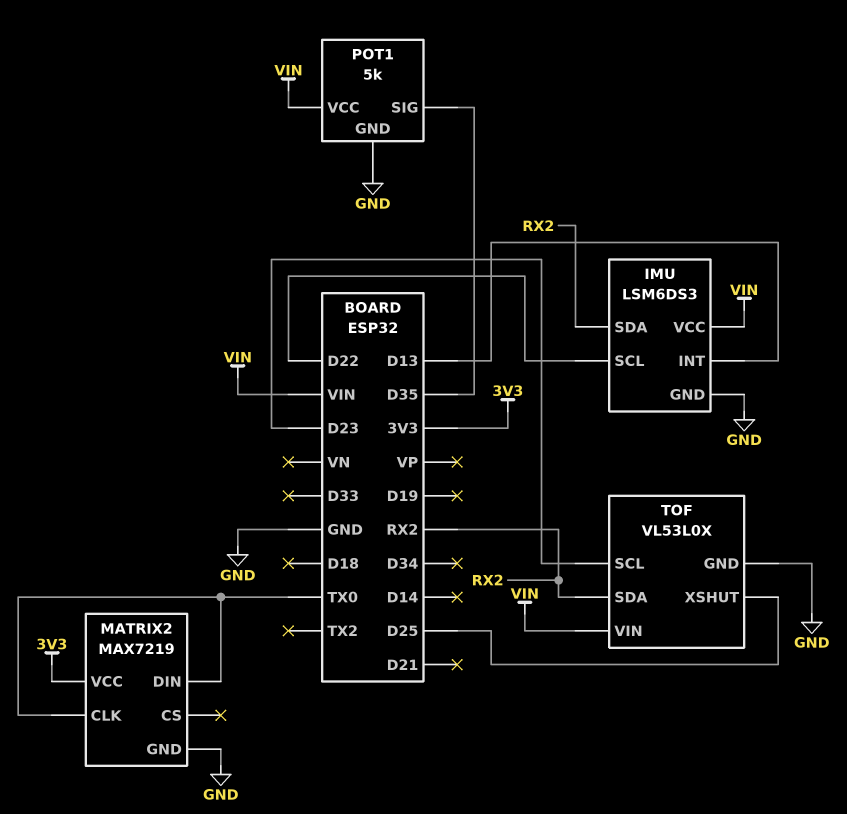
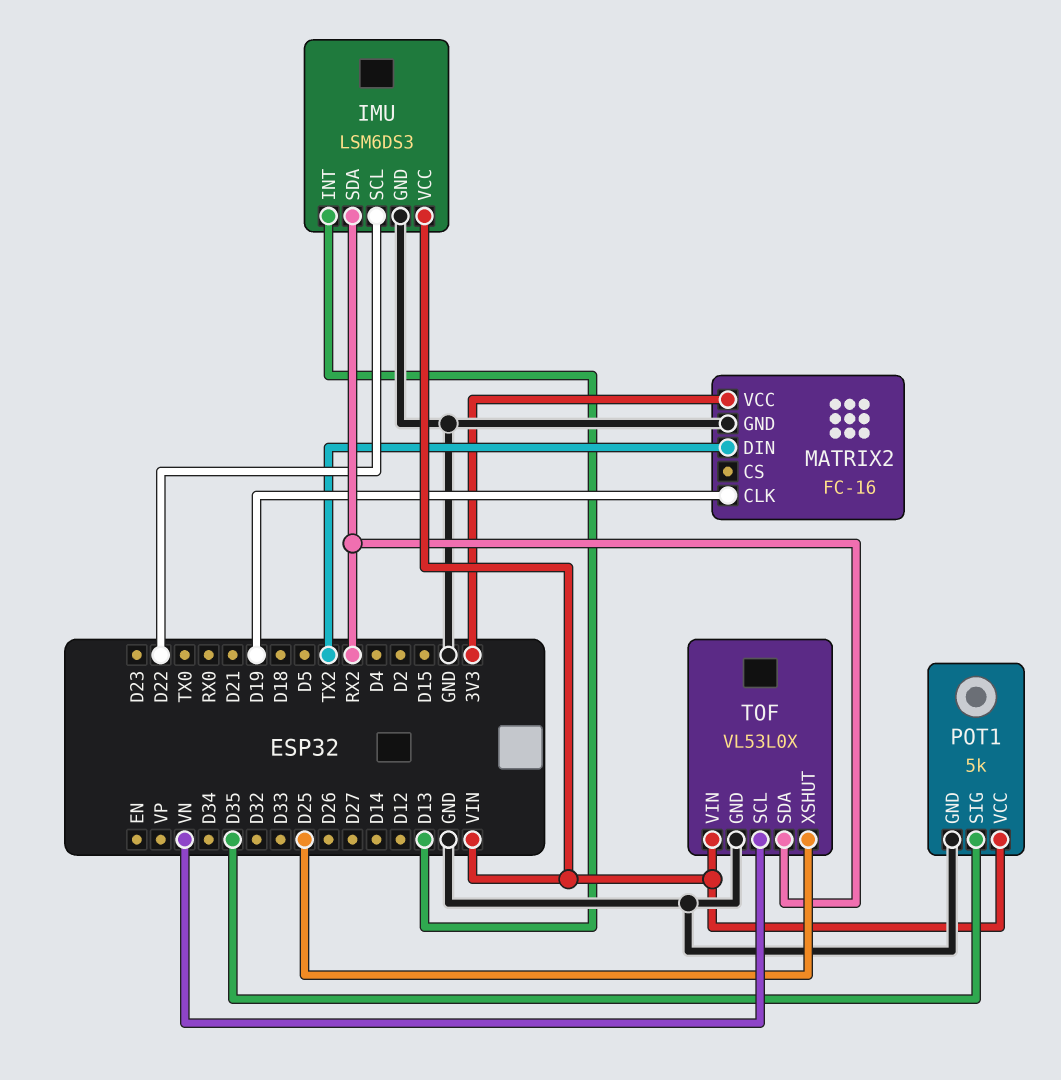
MATRIX2: MAX7219 -> FC-16
MATRIX2 pin CLK: TX0 -> D19
MATRIX2 pin DIN: TX0 -> TX2
TOF pin SCL: D23 -> VN

